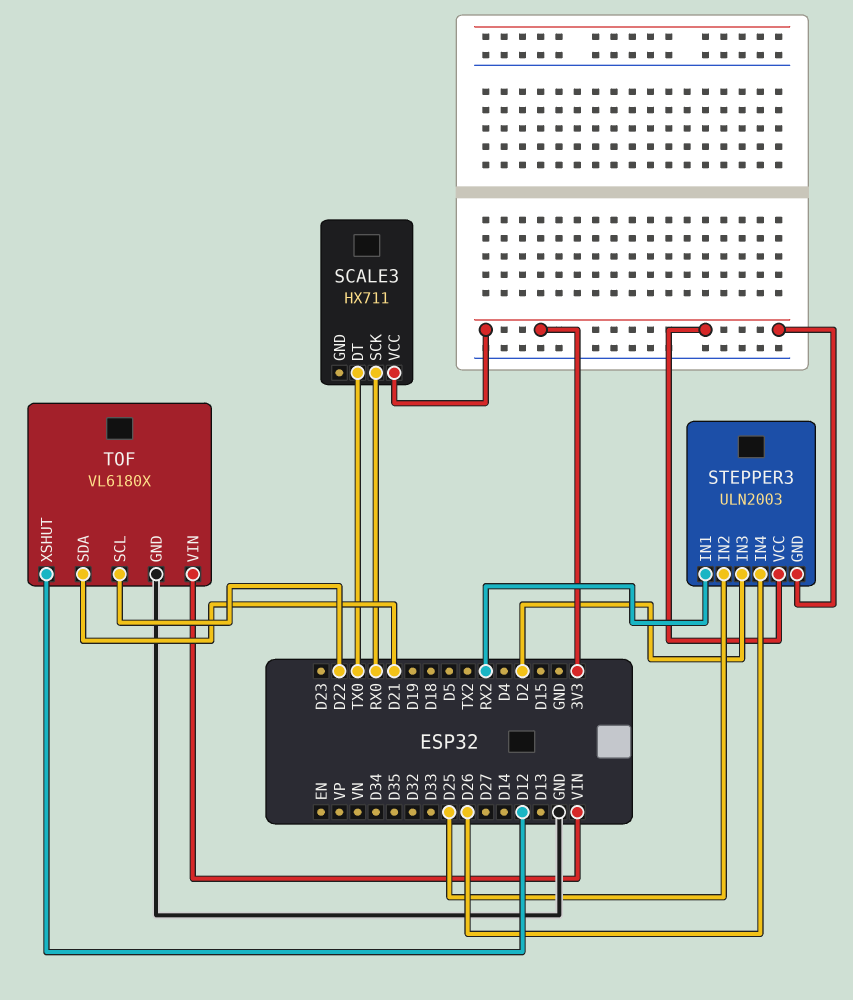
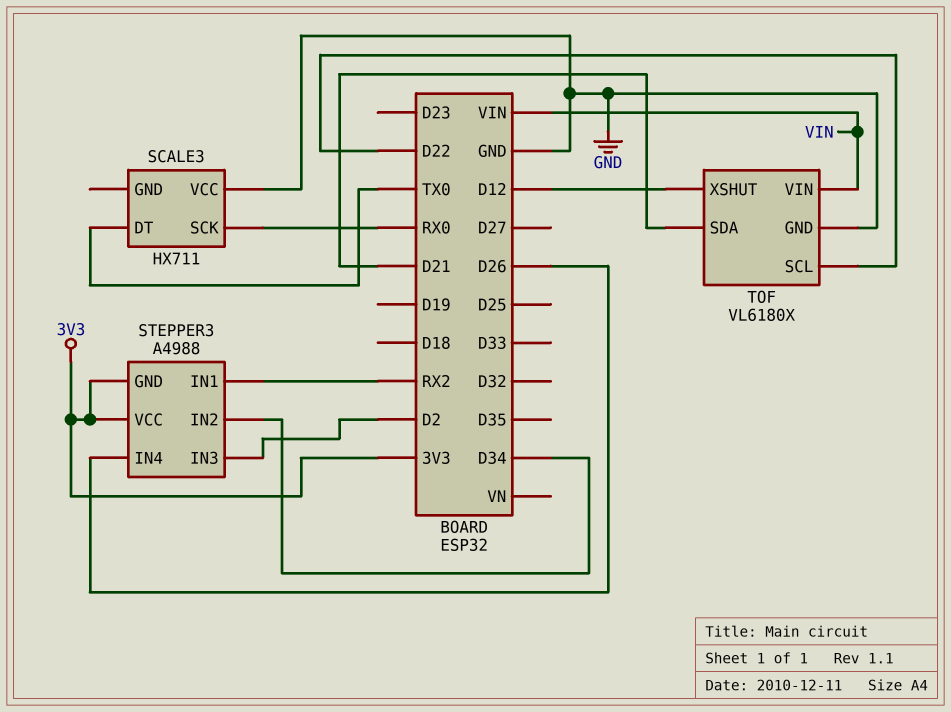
SCALE3 pin VCC: 3V3 -> GND
STEPPER3: ULN2003 -> A4988
STEPPER3 pin IN2: D25 -> D34

